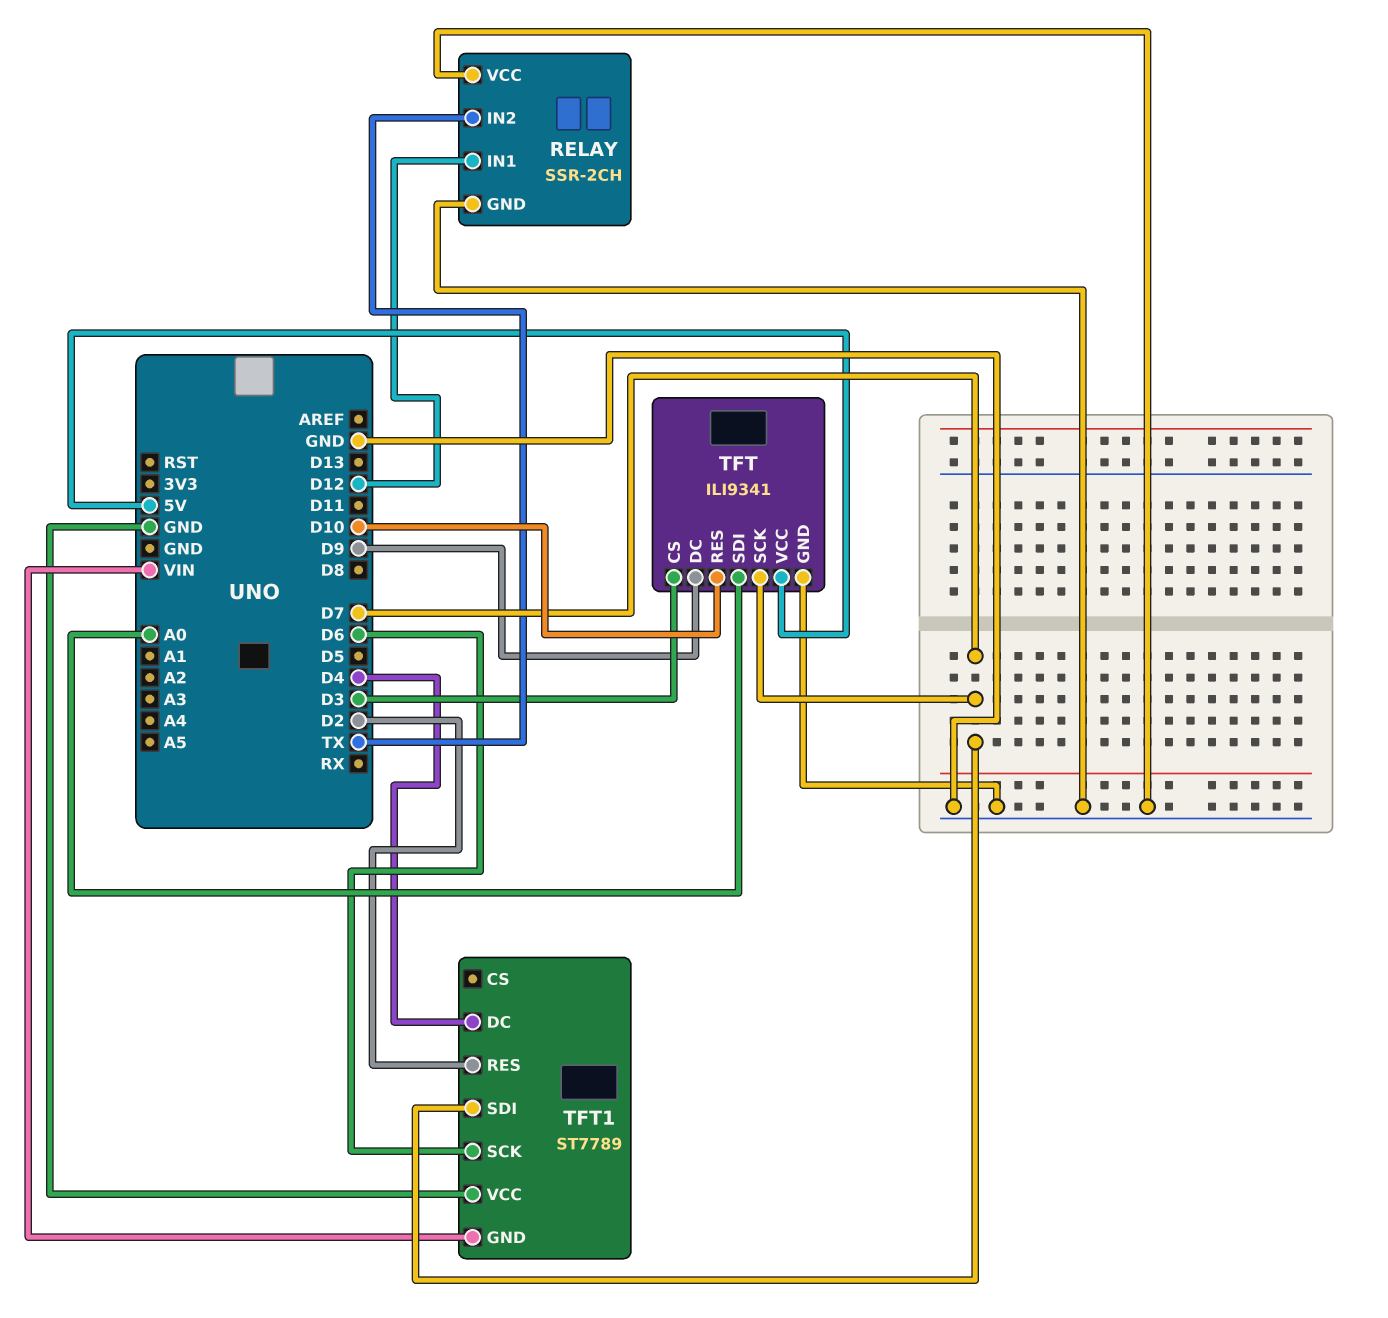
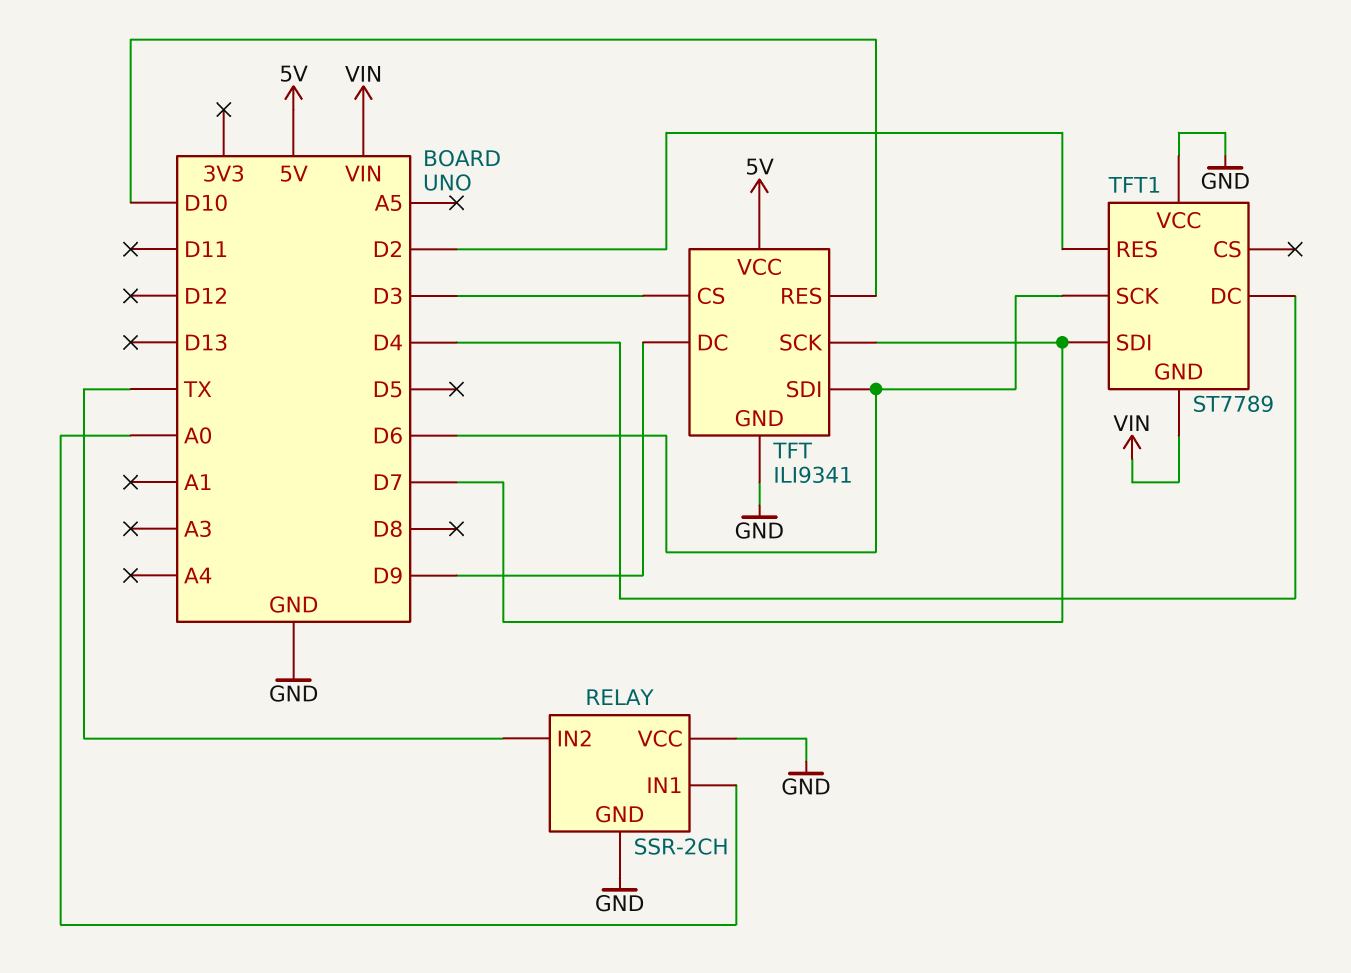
RELAY pin IN1: D12 -> A0
TFT pin SDI: A0 -> D6

